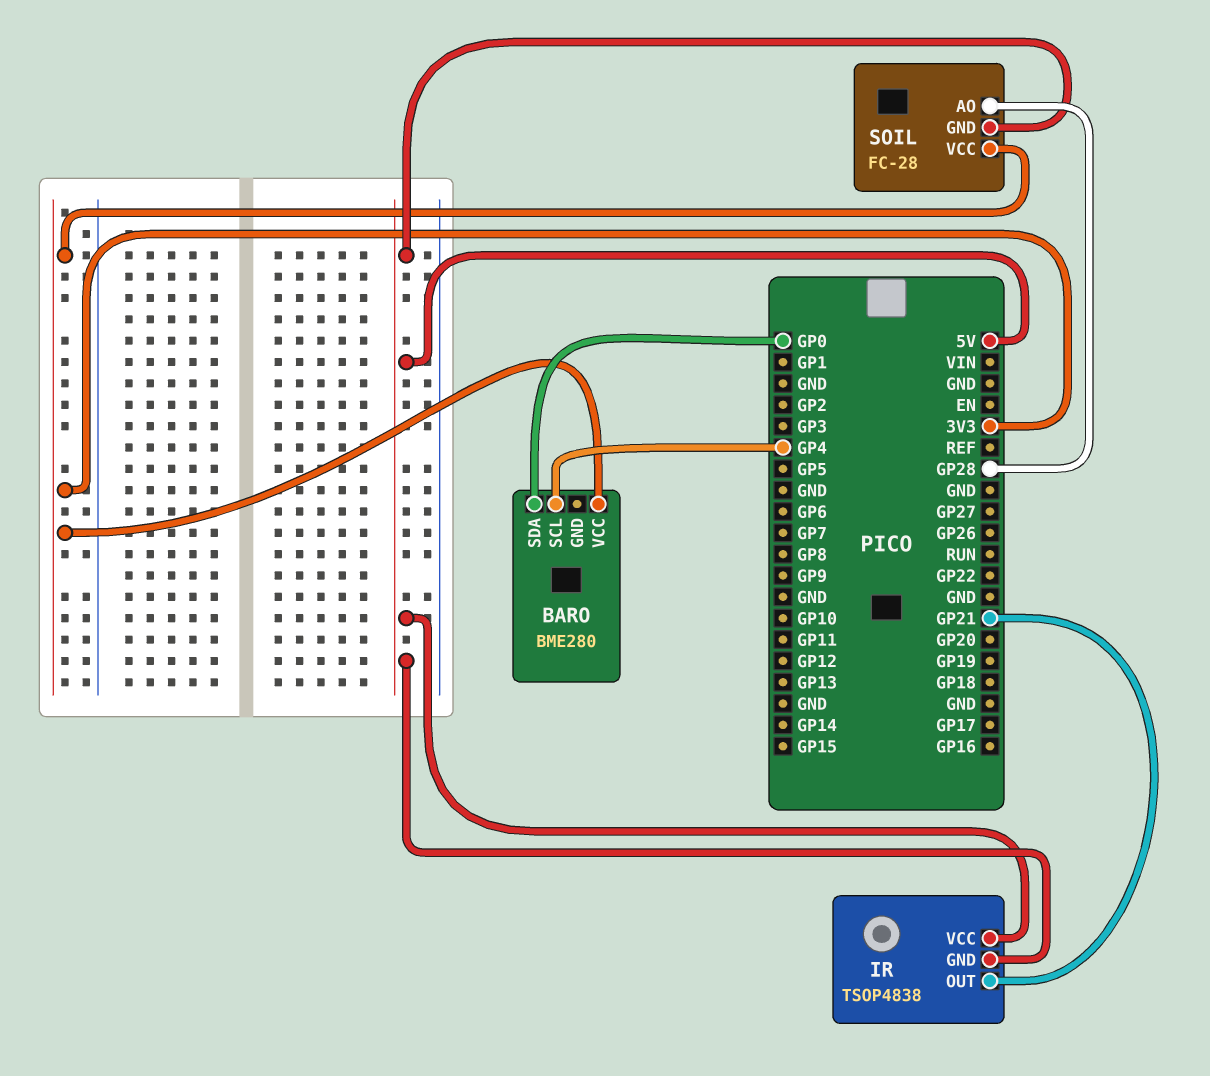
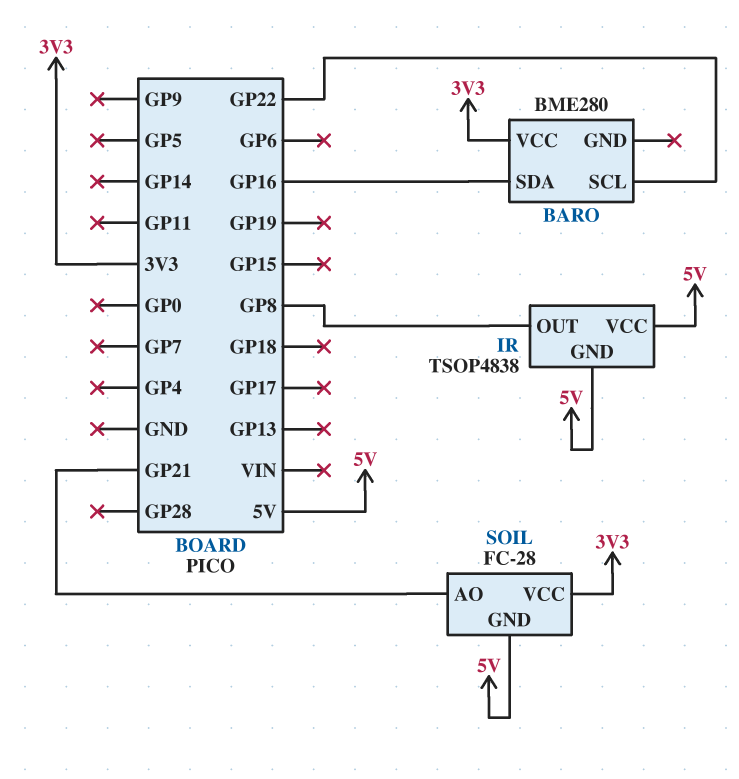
BARO pin SCL: GP4 -> GP22
BARO pin SDA: GP0 -> GP16
IR pin OUT: GP21 -> GP8
SOIL pin AO: GP28 -> GP21

